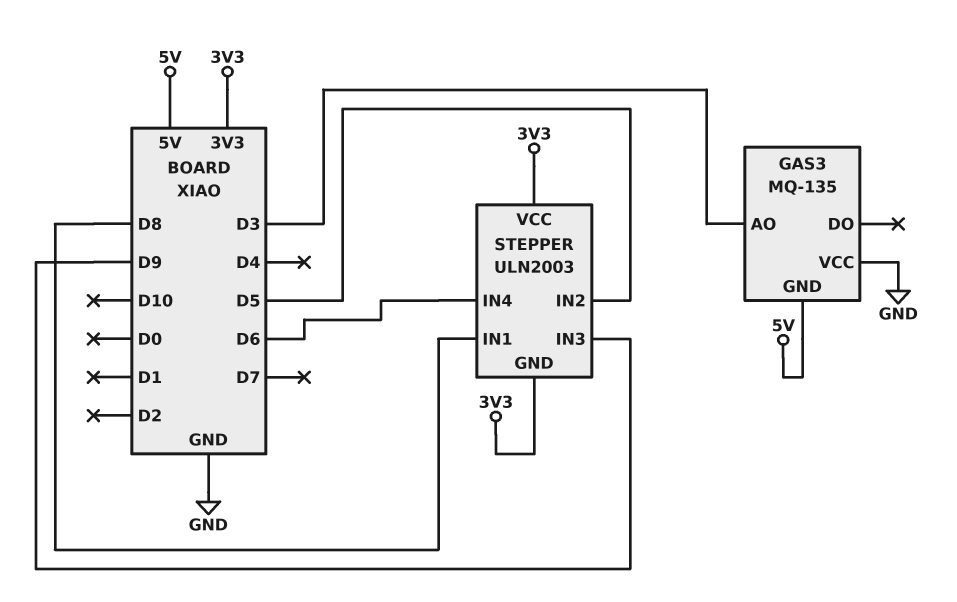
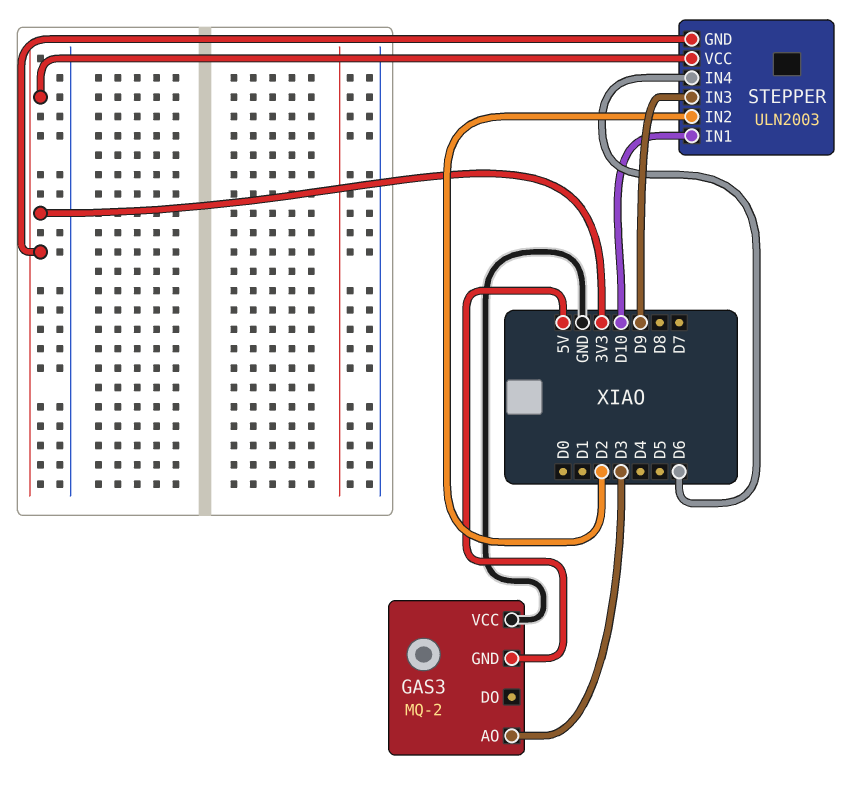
GAS3: MQ-135 -> MQ-2
STEPPER pin IN1: D8 -> D10
STEPPER pin IN2: D5 -> D2

